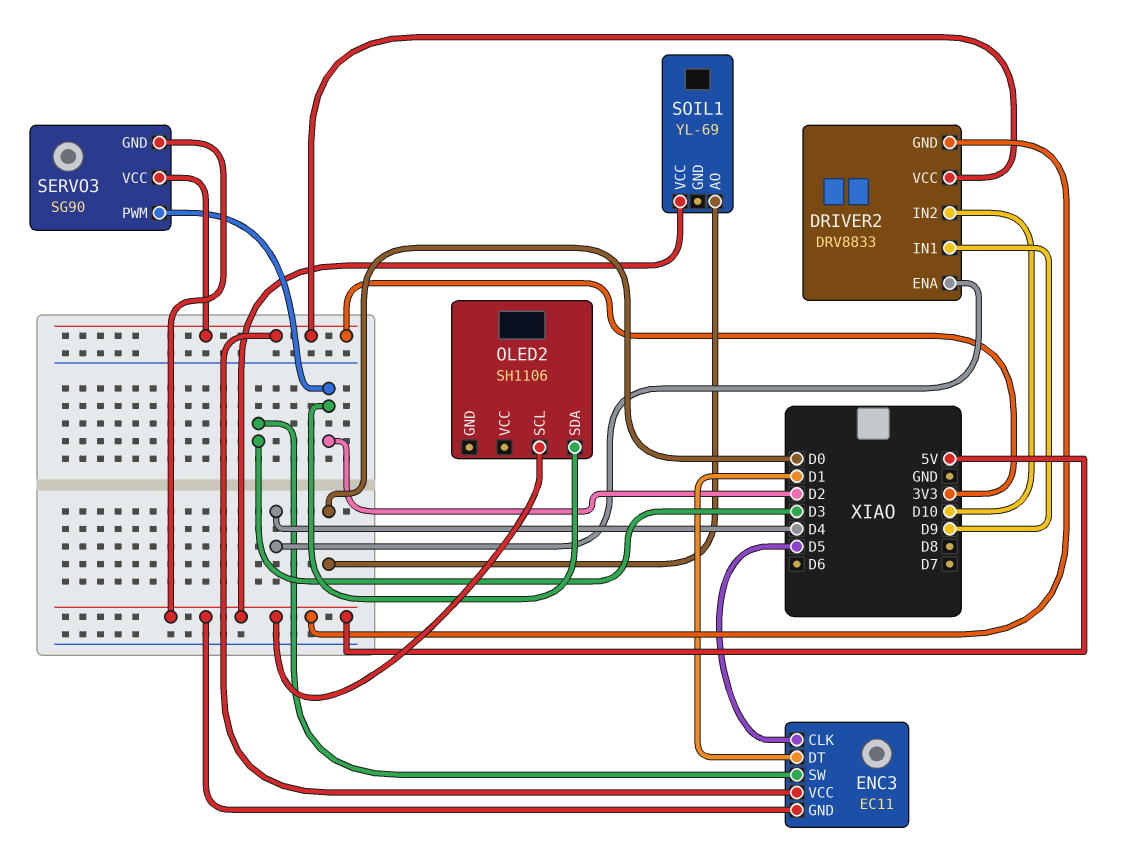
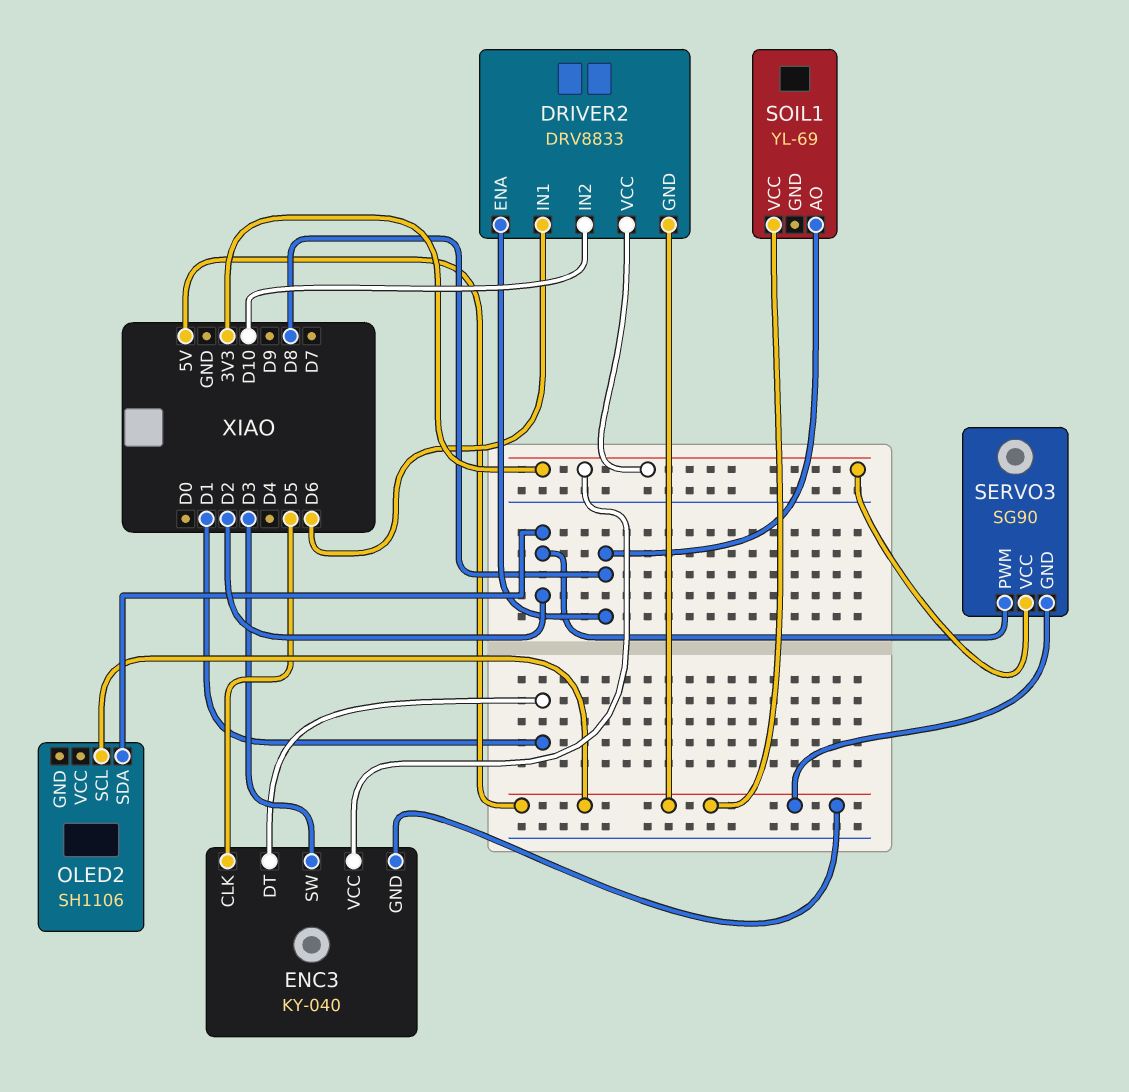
DRIVER2 pin ENA: D4 -> D8
DRIVER2 pin IN1: D9 -> D6
ENC3: EC11 -> KY-040
SOIL1 pin AO: D0 -> D8

